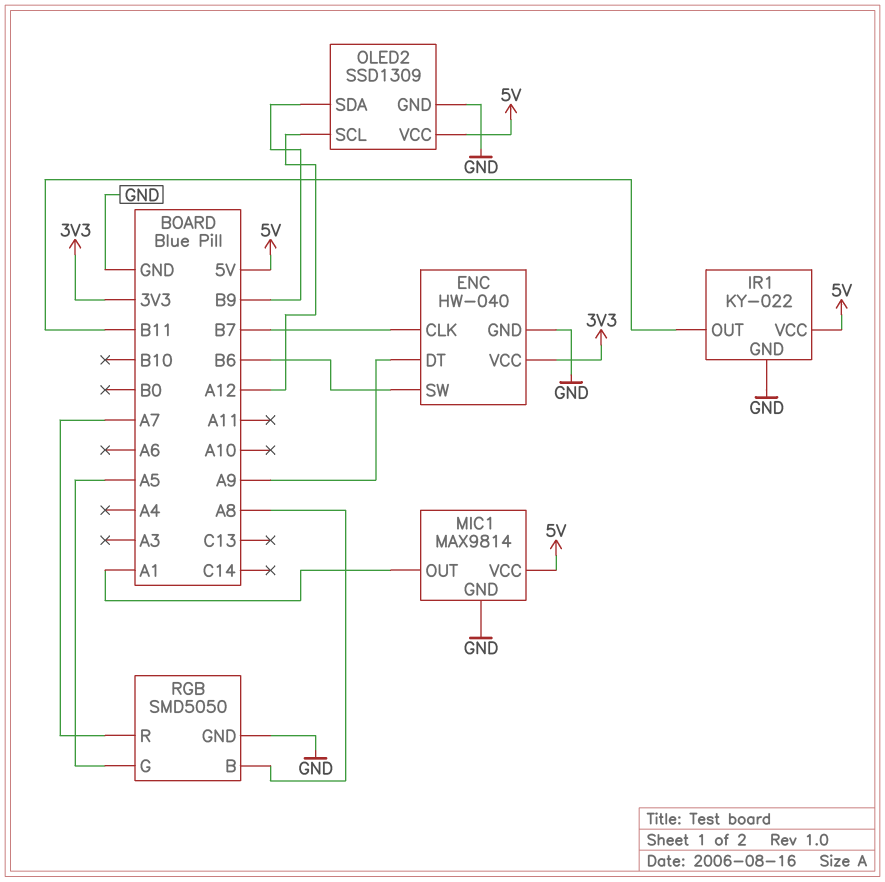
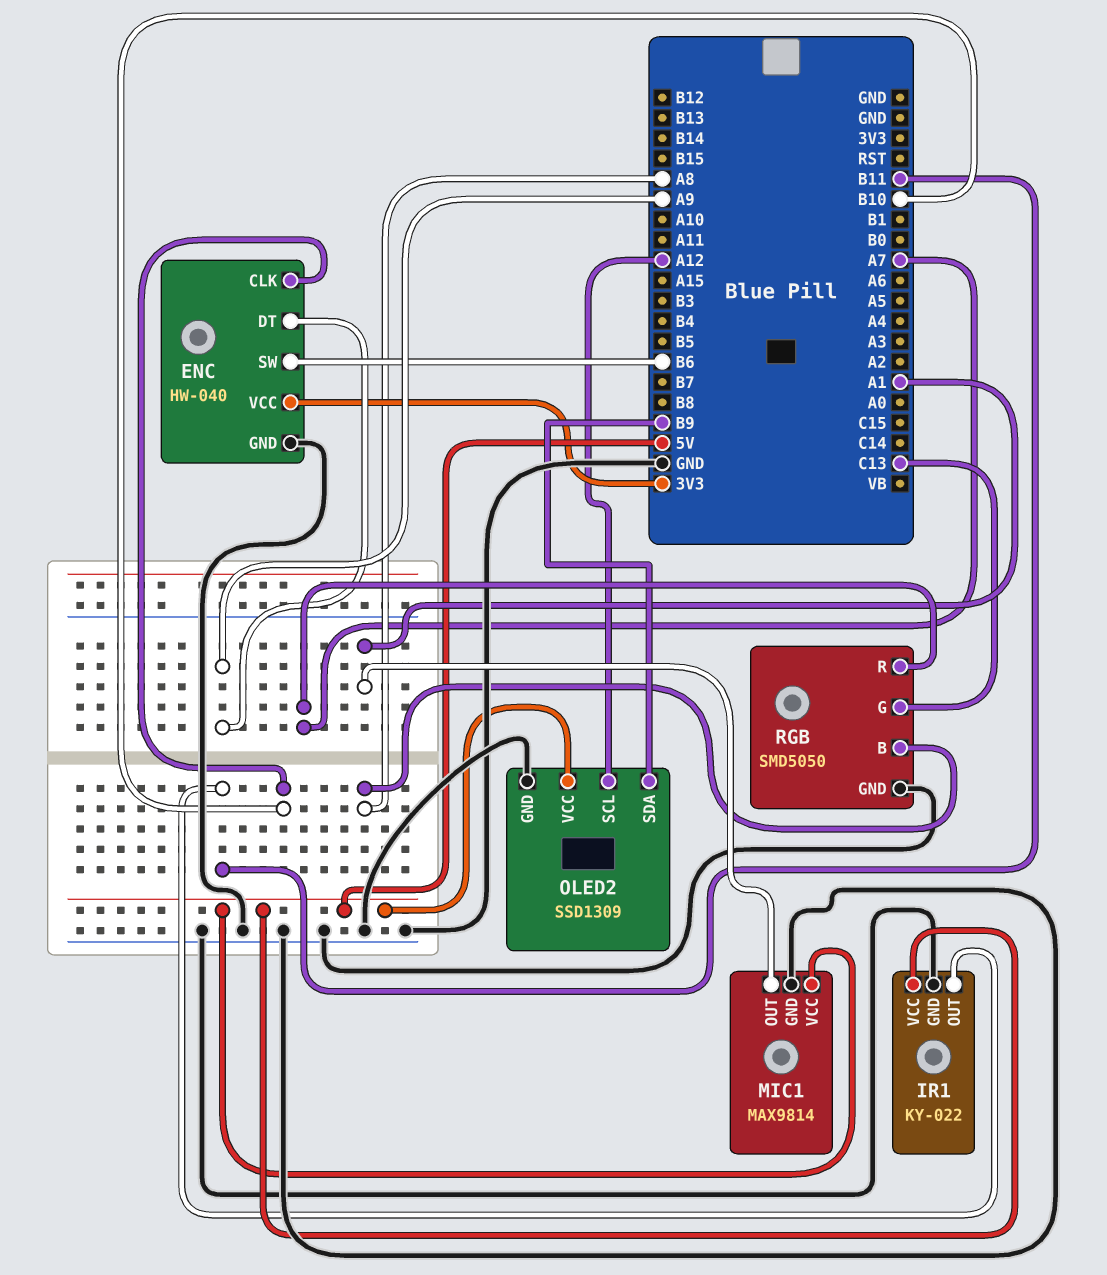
ENC pin CLK: B7 -> B10
RGB pin G: A5 -> C13

